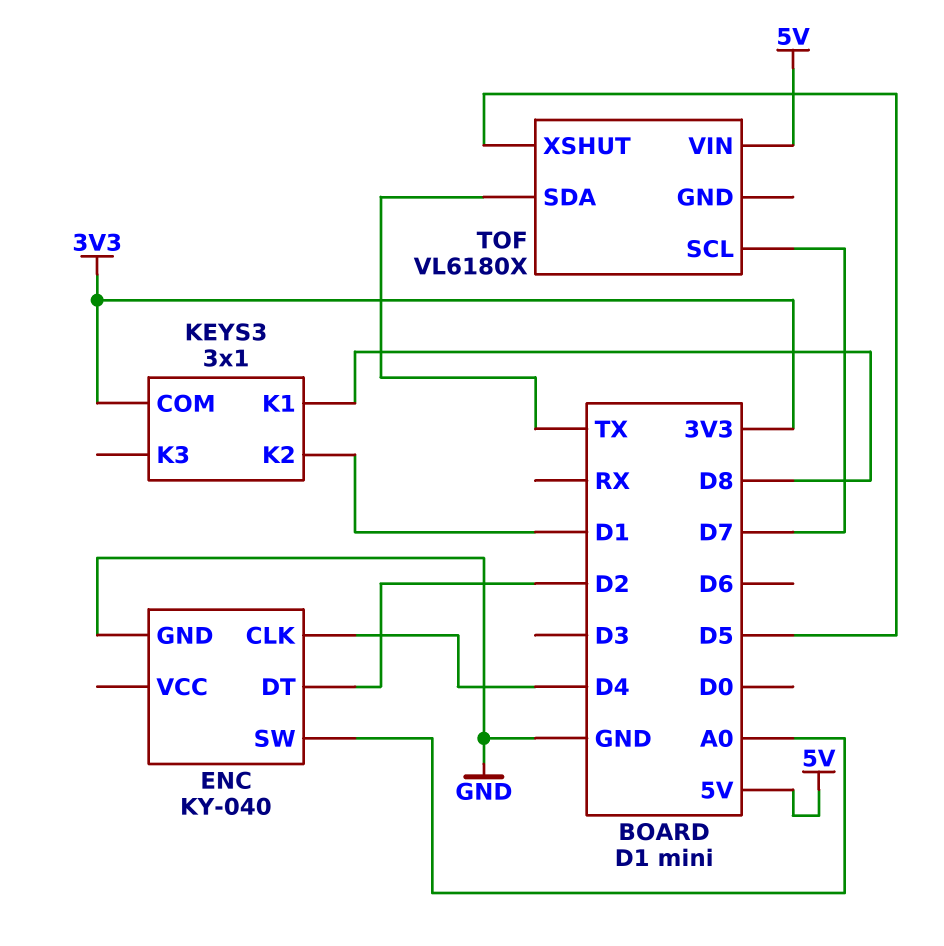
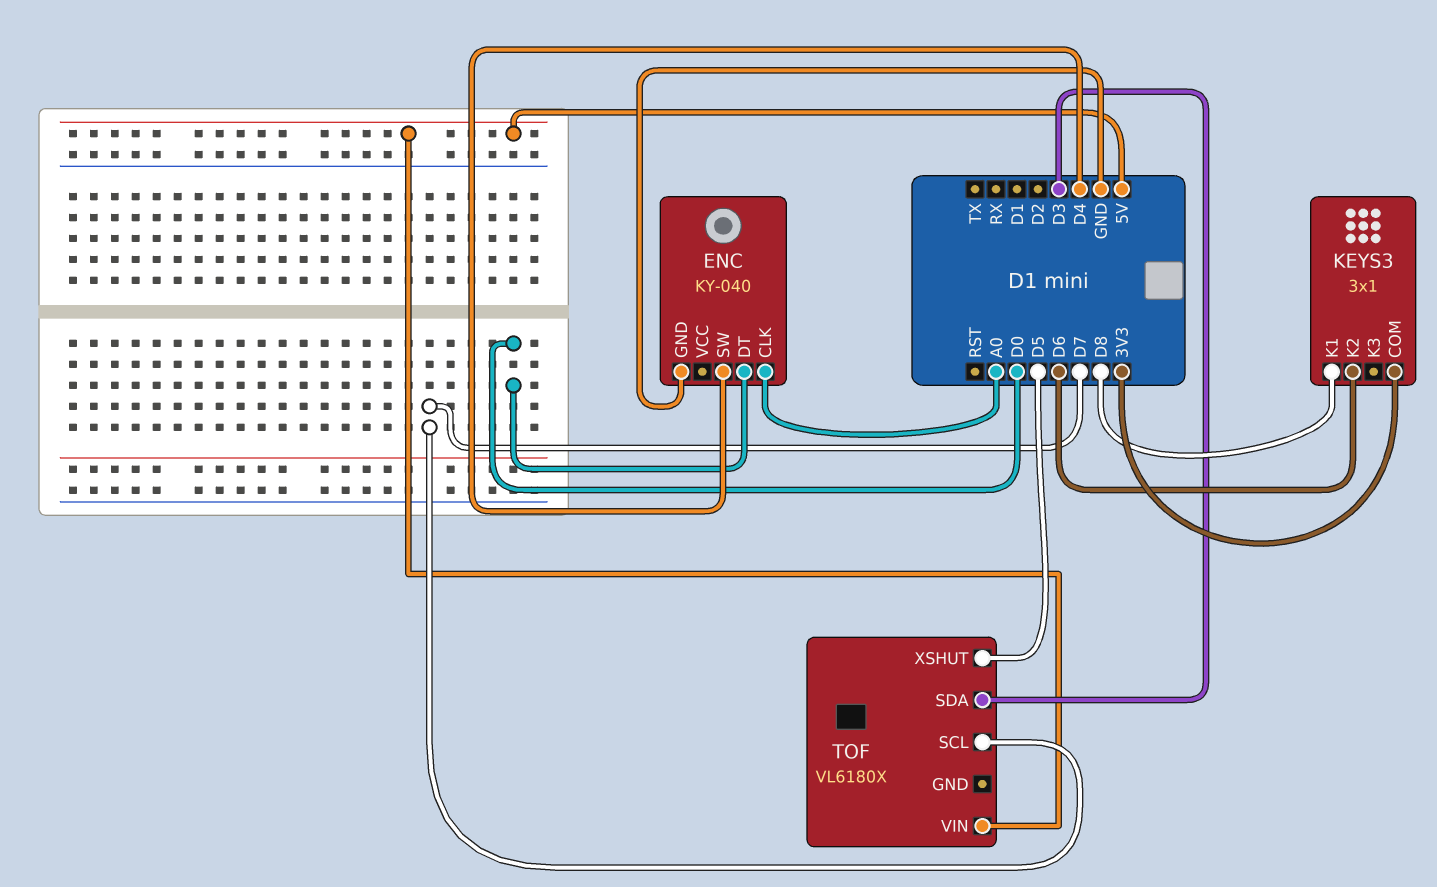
ENC pin CLK: D4 -> A0
ENC pin DT: D2 -> D0
ENC pin SW: A0 -> D4
KEYS3 pin K2: D1 -> D6
TOF pin SDA: TX -> D3

